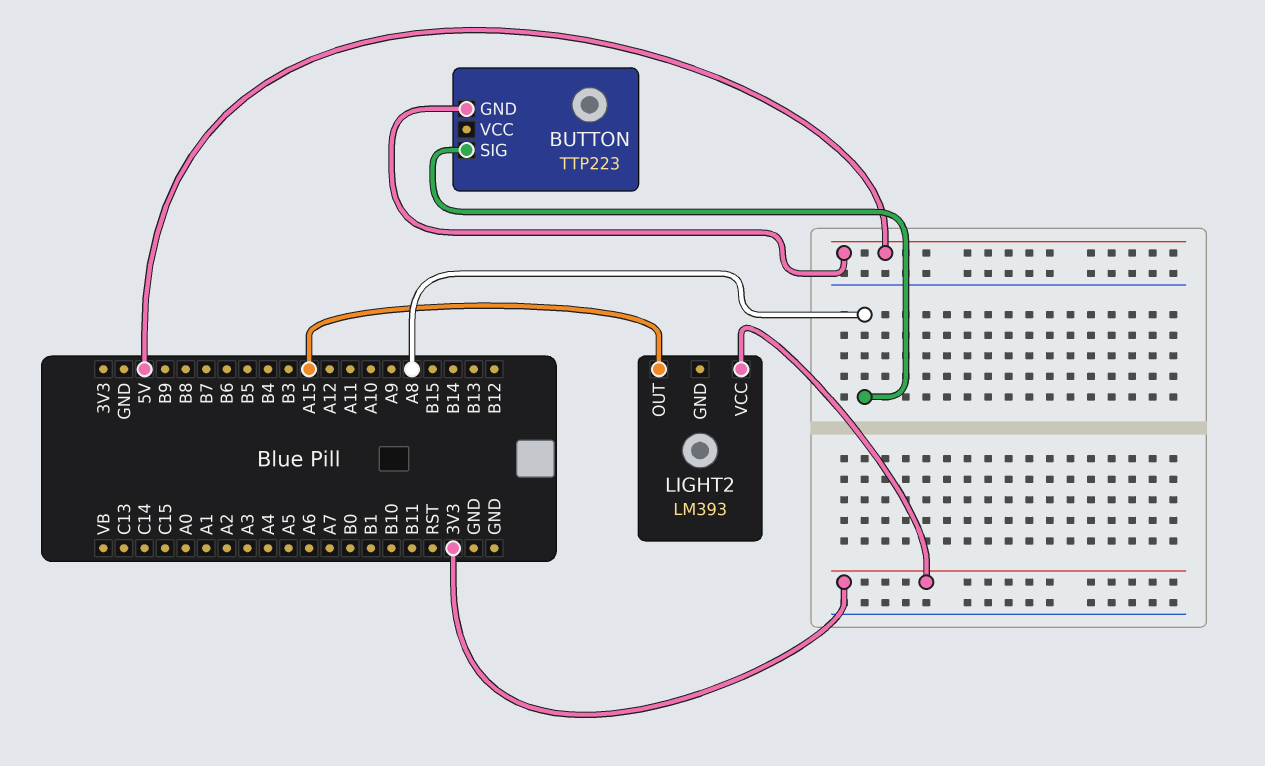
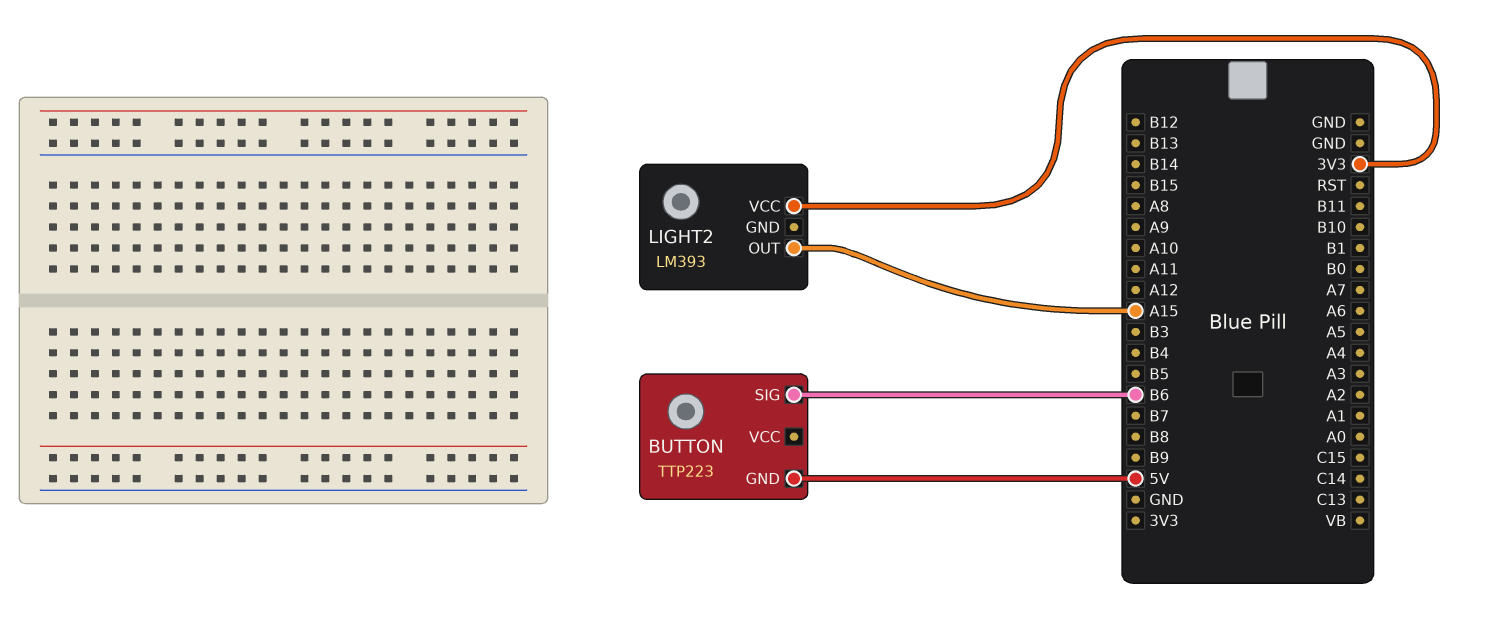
BUTTON pin SIG: A8 -> B6

